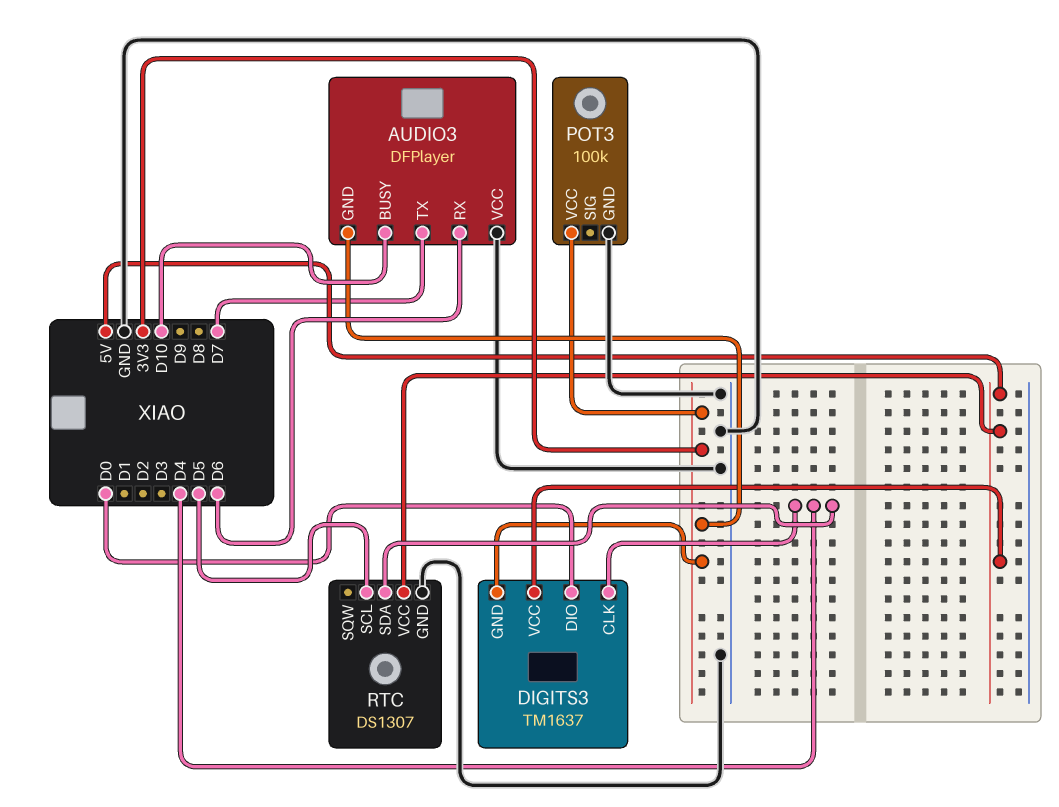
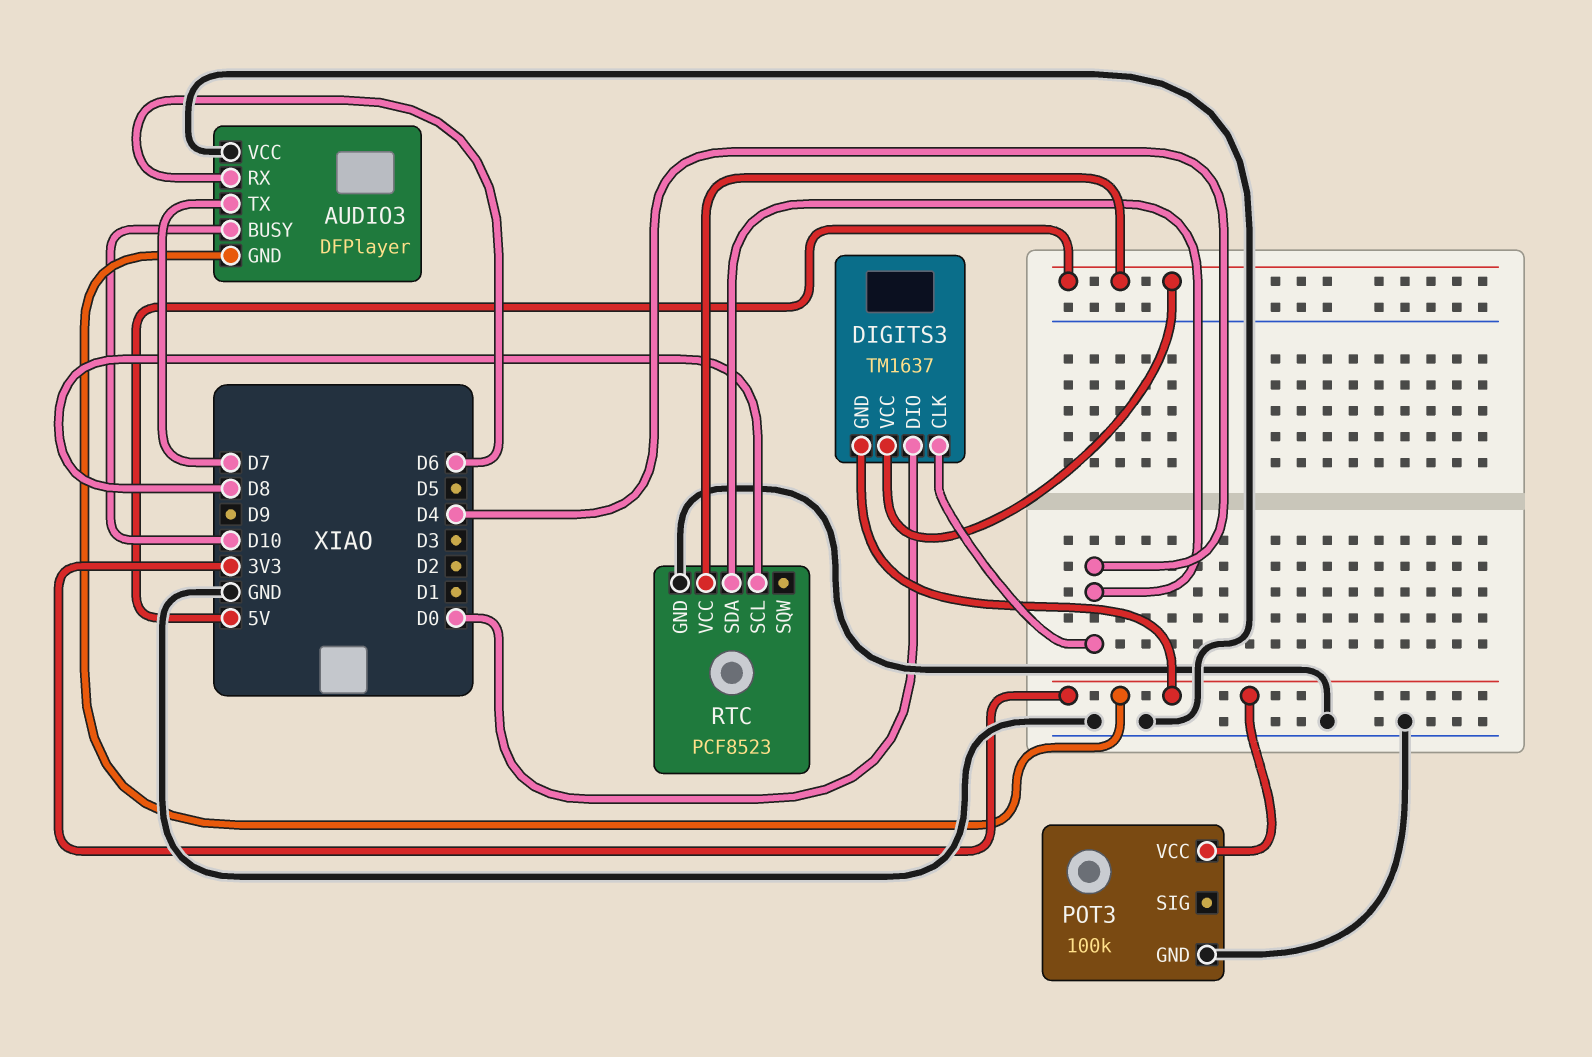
RTC: DS1307 -> PCF8523
RTC pin SCL: D5 -> D8

